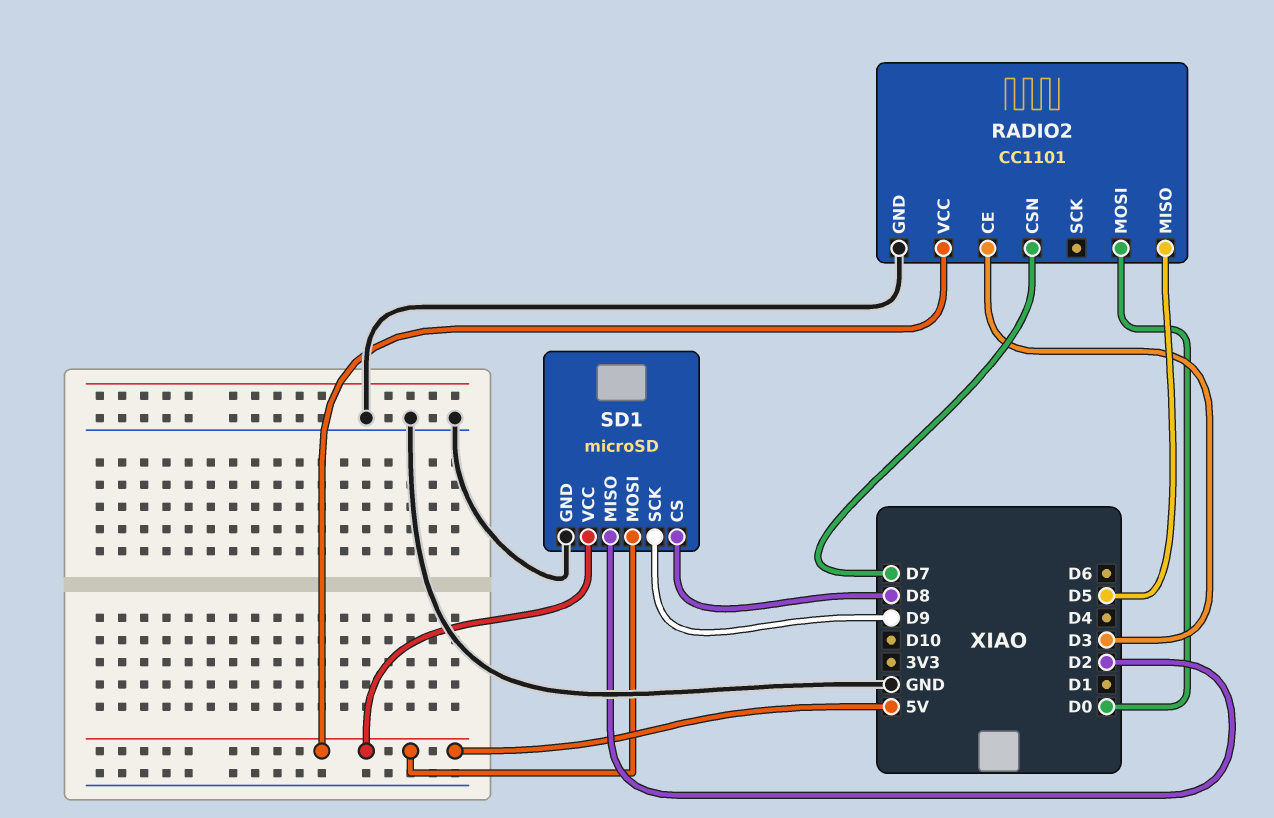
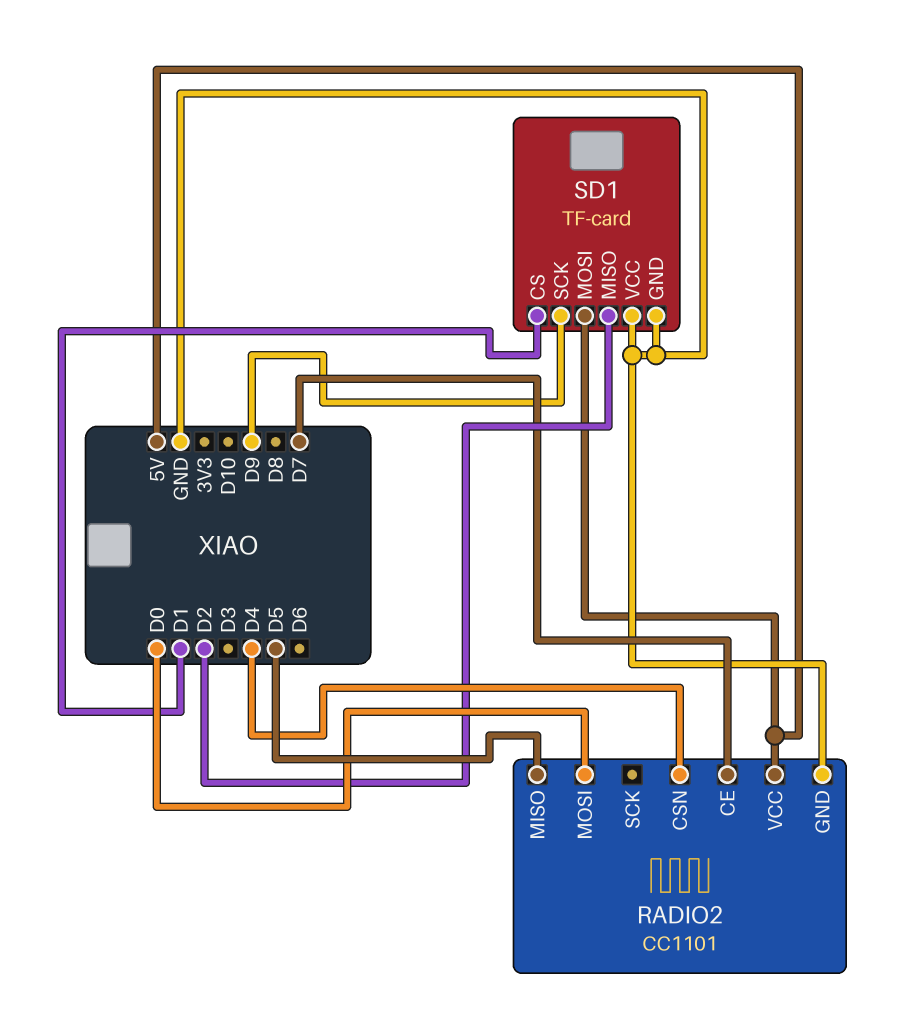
RADIO2 pin CE: D3 -> D7
RADIO2 pin CSN: D7 -> D4
SD1: microSD -> TF-card
SD1 pin CS: D8 -> D1
SD1 pin VCC: 5V -> GND

